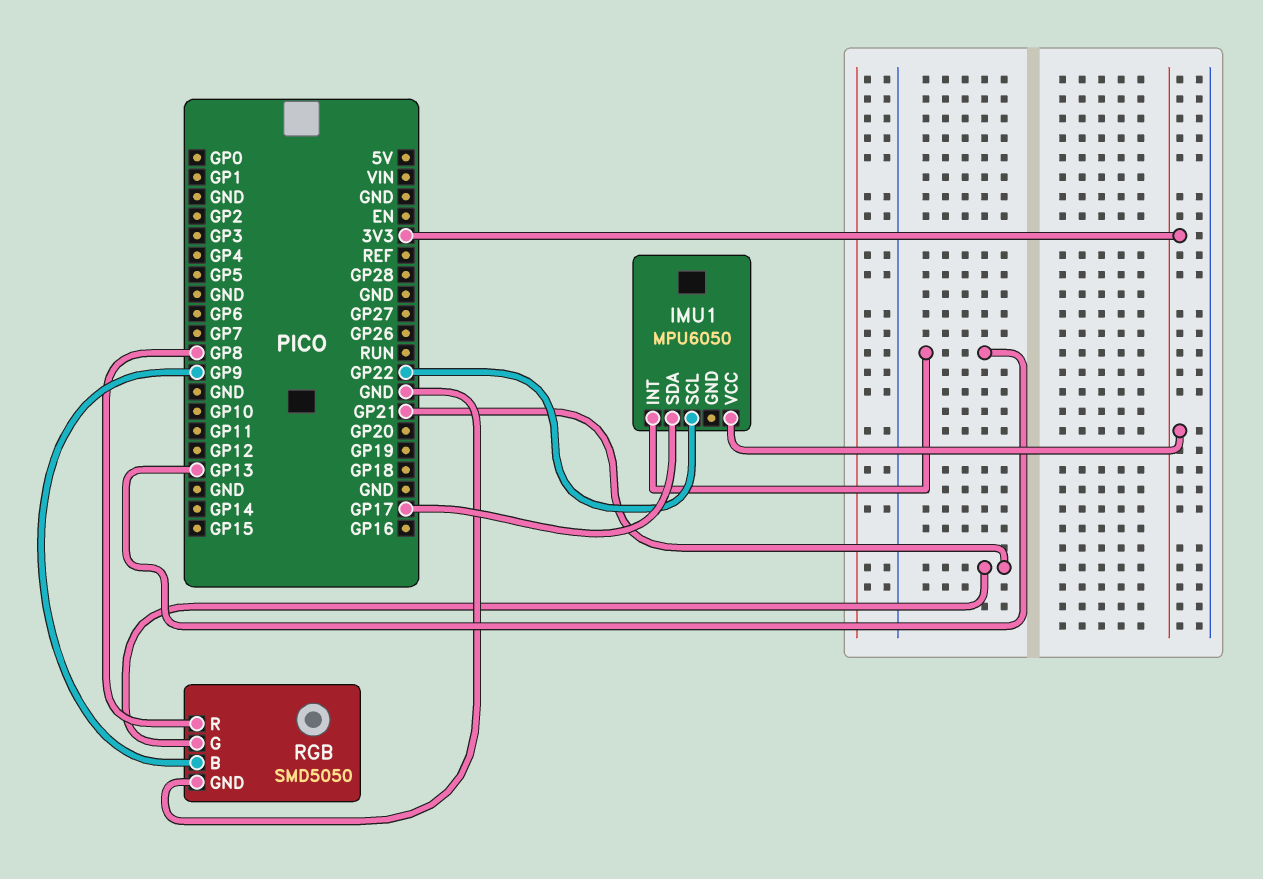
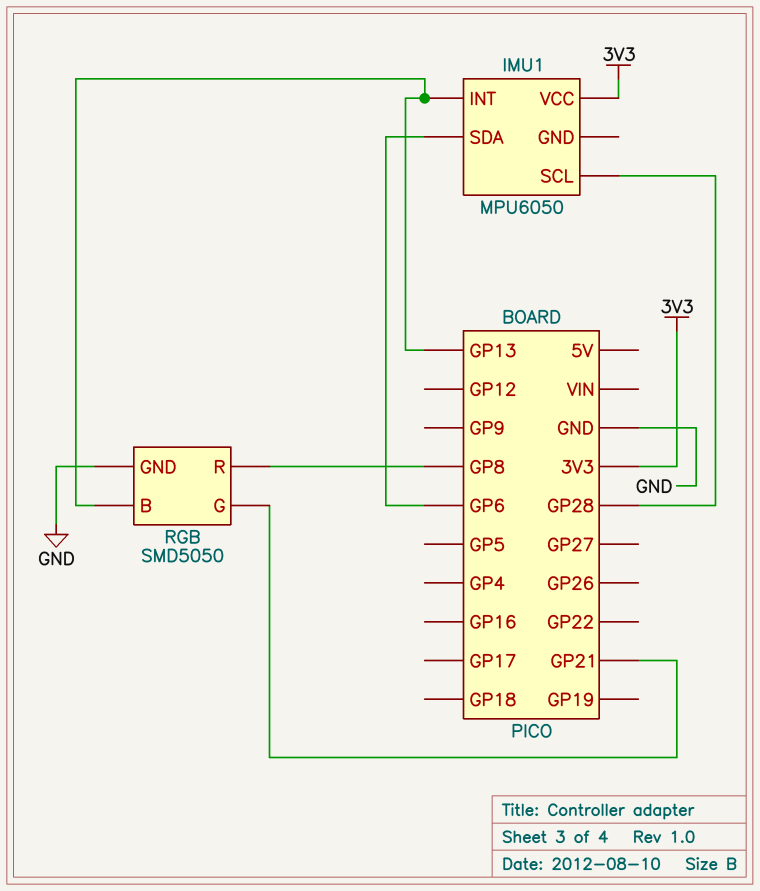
IMU1 pin SCL: GP22 -> GP28
IMU1 pin SDA: GP17 -> GP6
RGB pin B: GP9 -> GP13

